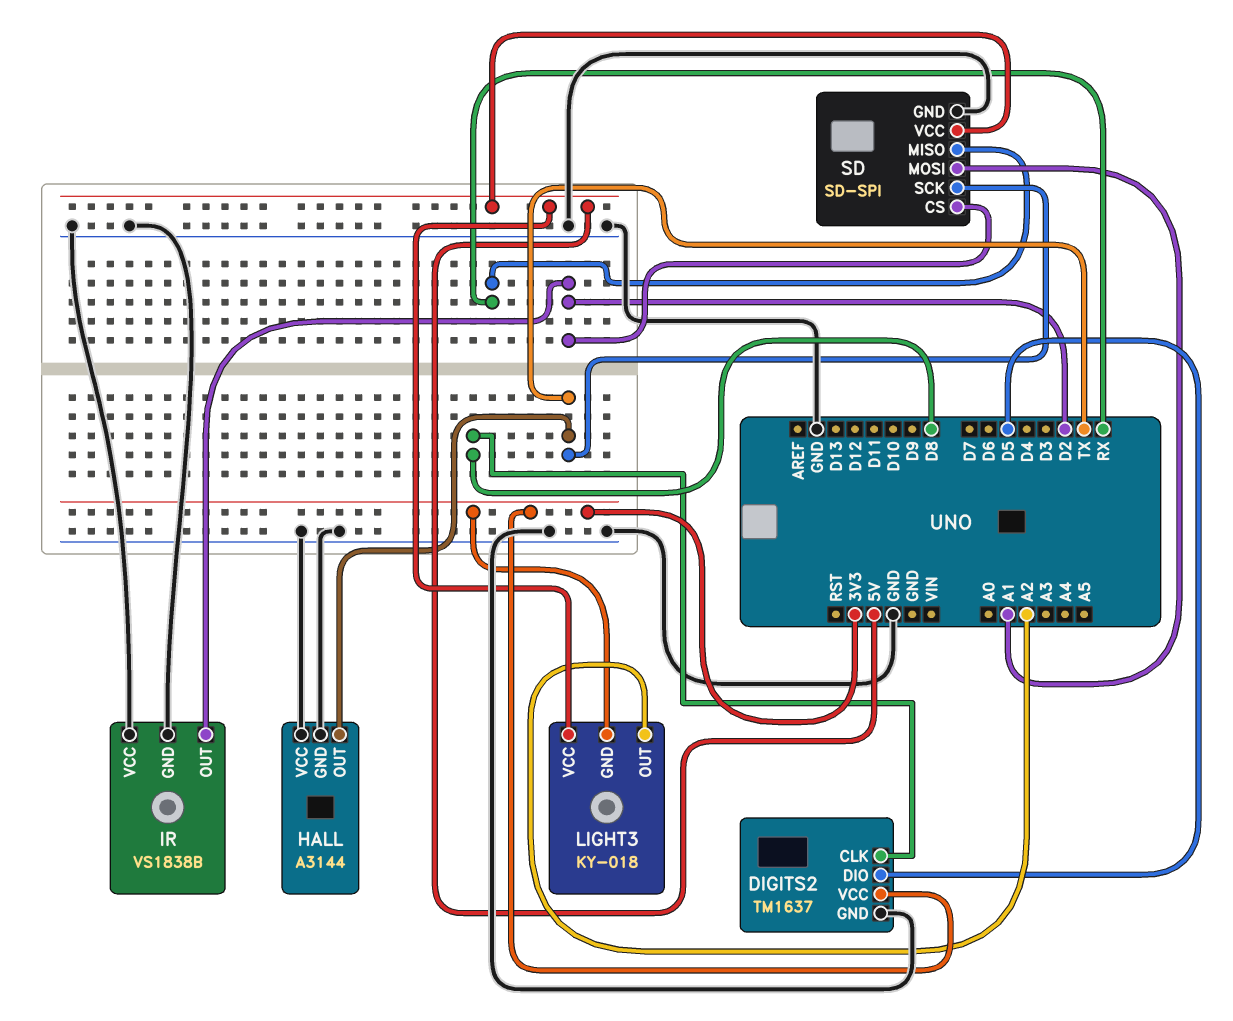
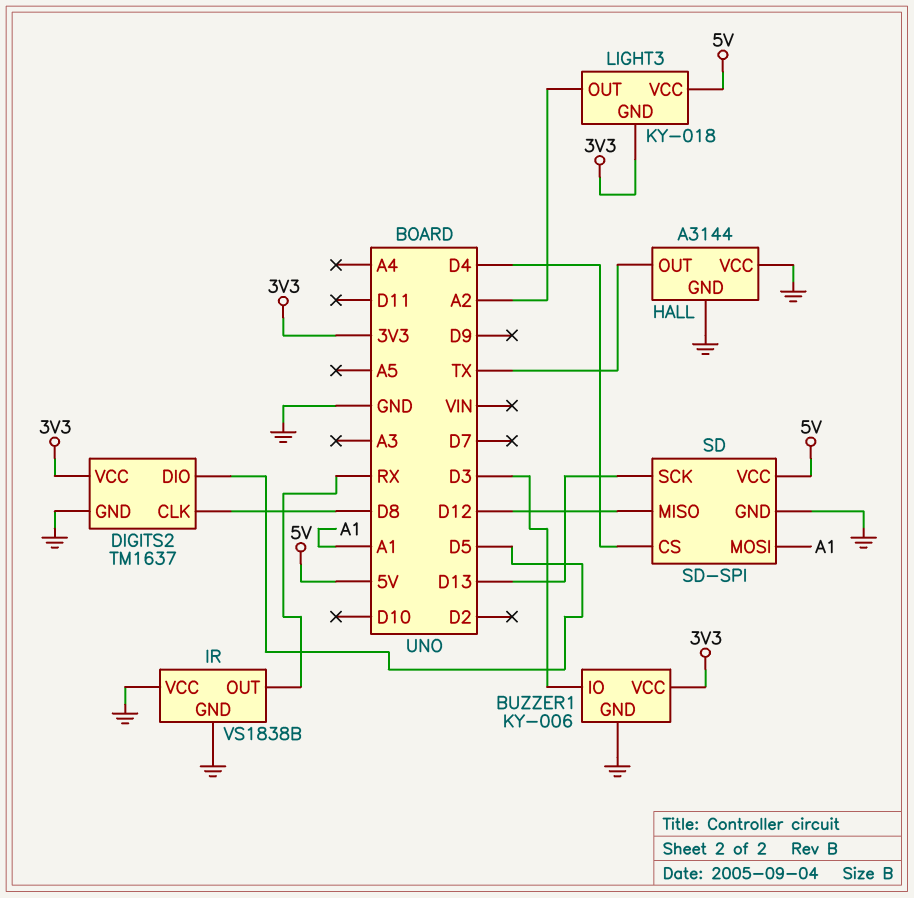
BUZZER1: none -> KY-006
BUZZER1 pin GND: none -> GND
BUZZER1 pin IO: none -> D3
BUZZER1 pin VCC: none -> 3V3
IR pin OUT: D2 -> RX
SD pin CS: D2 -> D4
SD pin MISO: RX -> D12
SD pin SCK: TX -> D13

